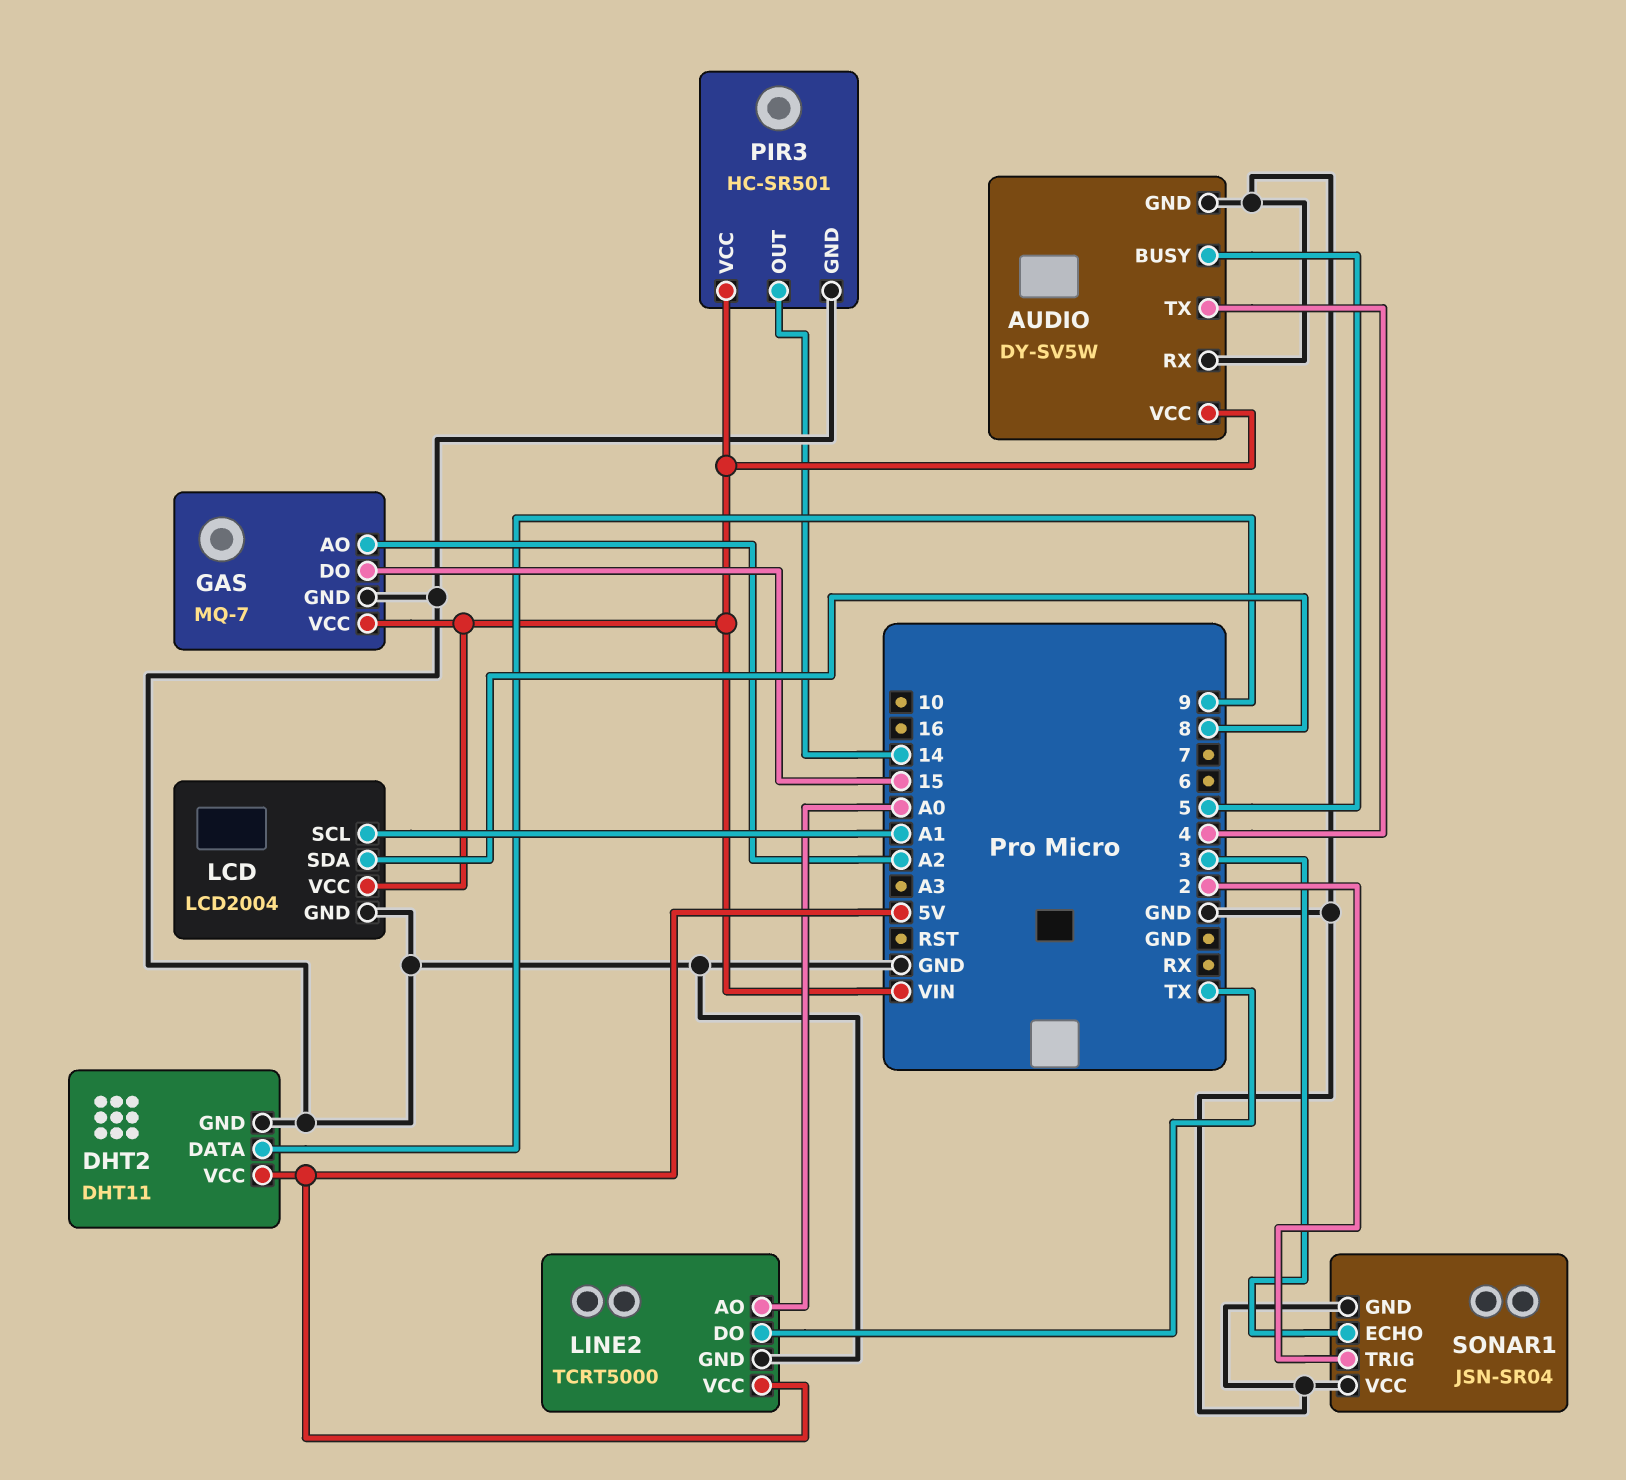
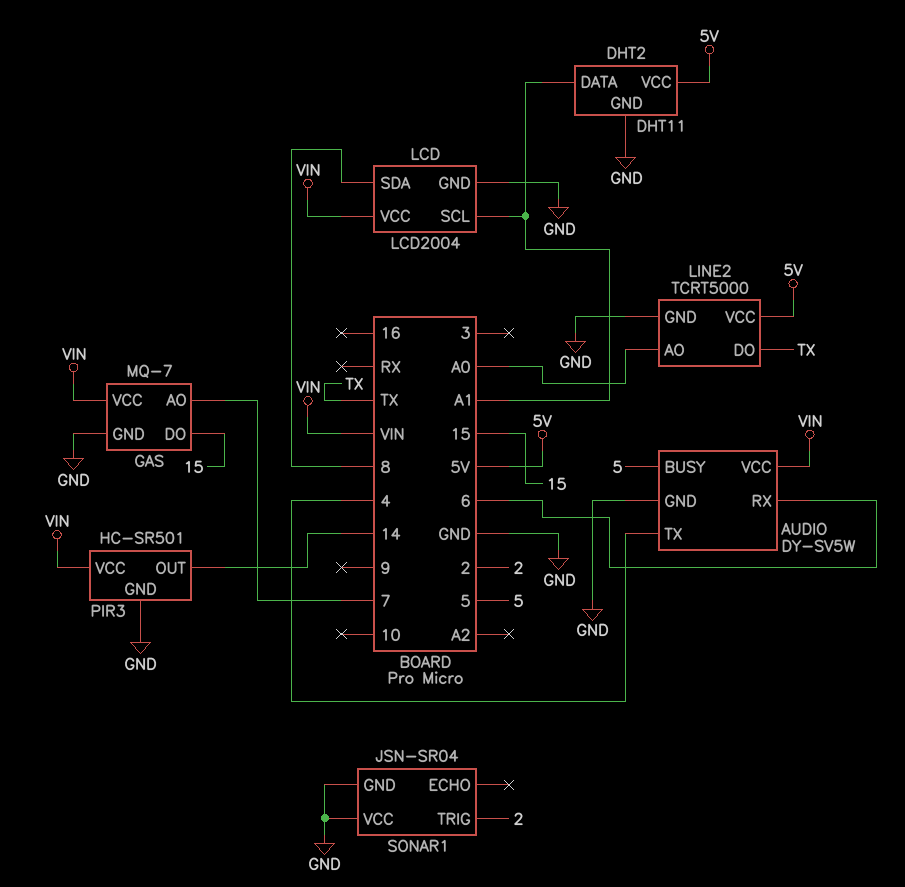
AUDIO pin RX: GND -> 6
DHT2 pin DATA: 9 -> A1
GAS pin AO: A2 -> 7
SONAR1 pin ECHO: 3 -> none

